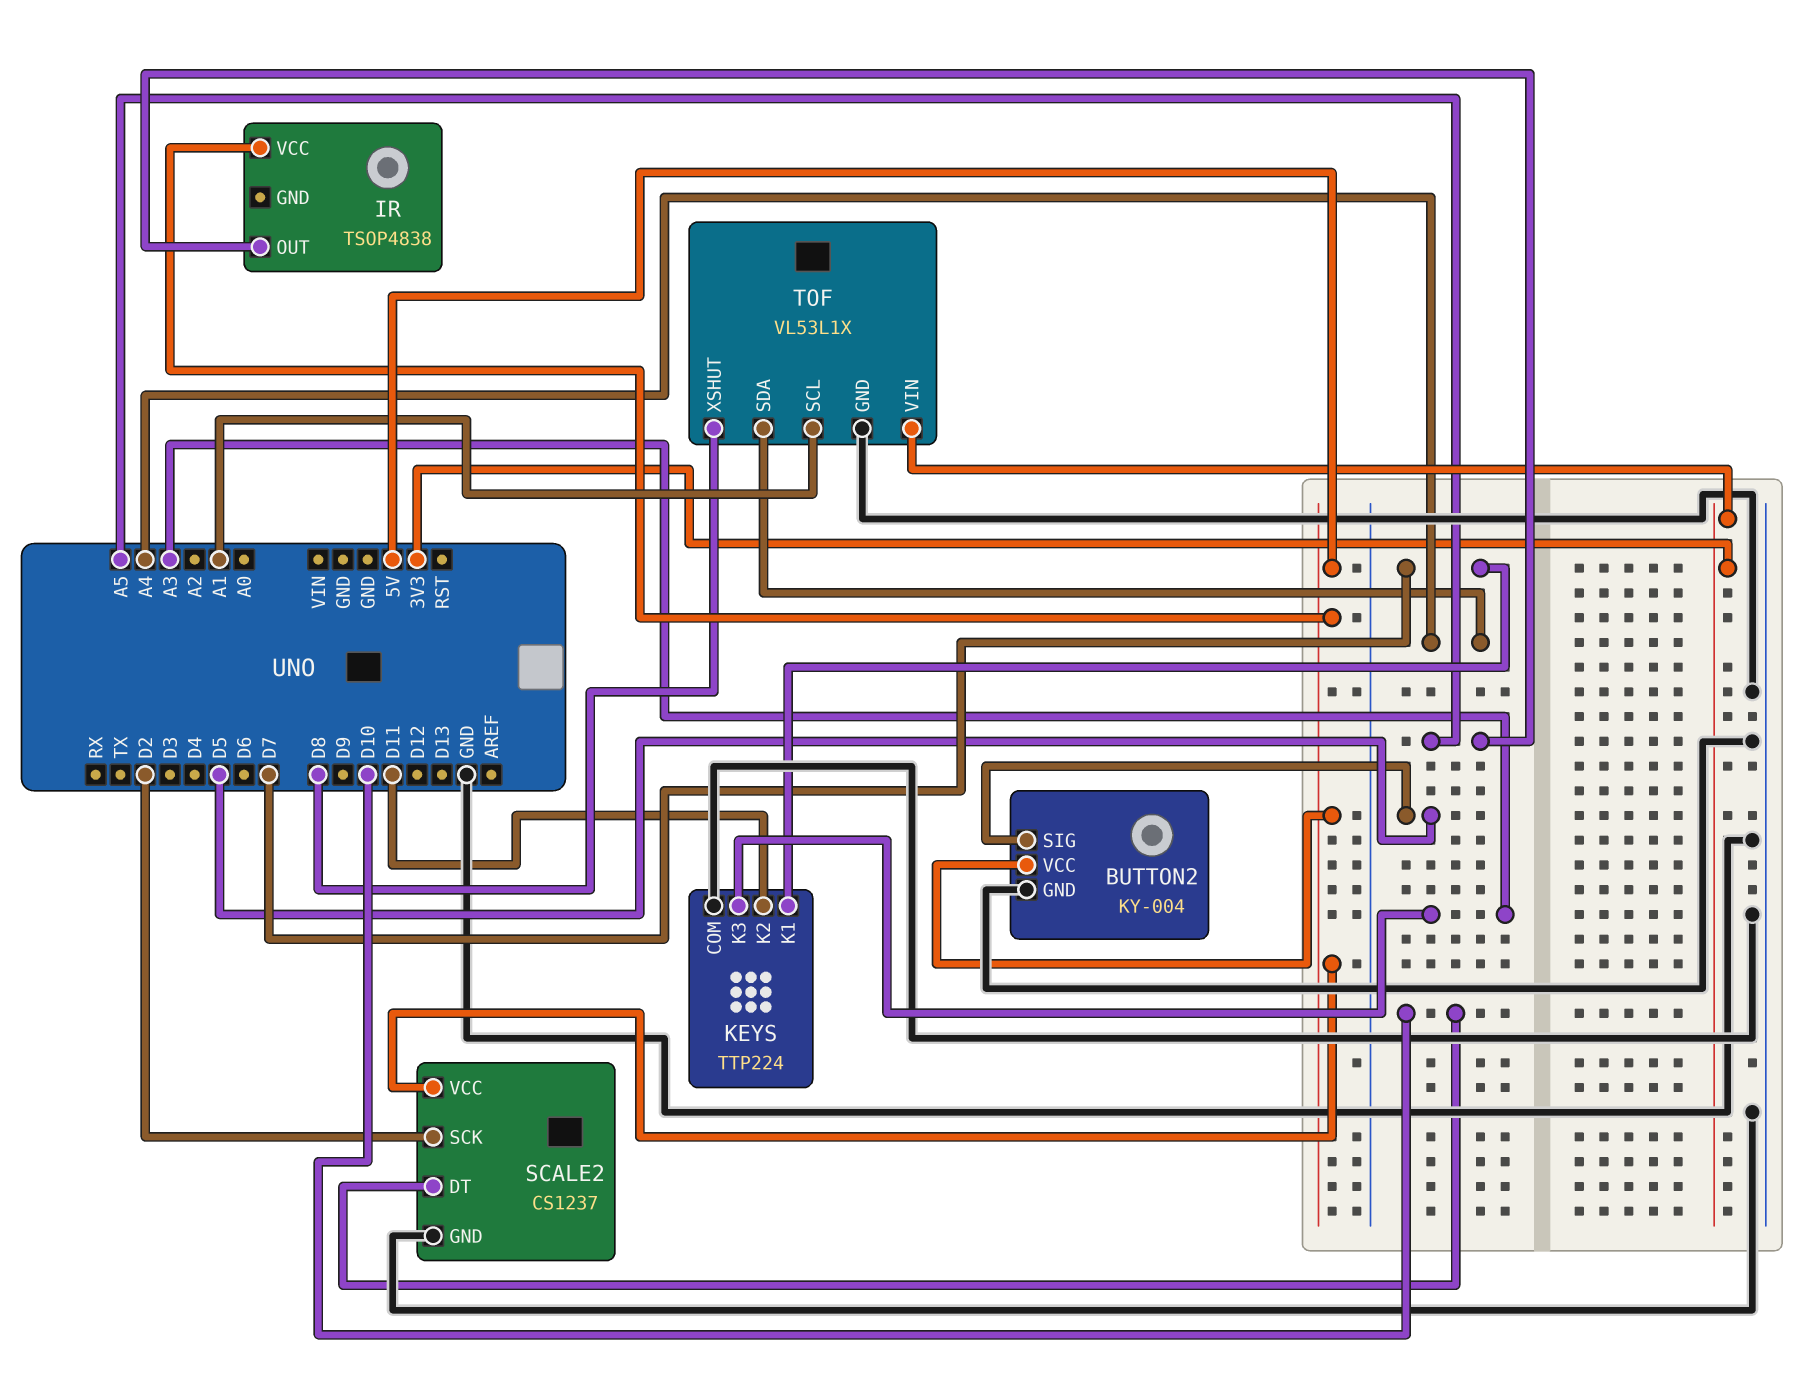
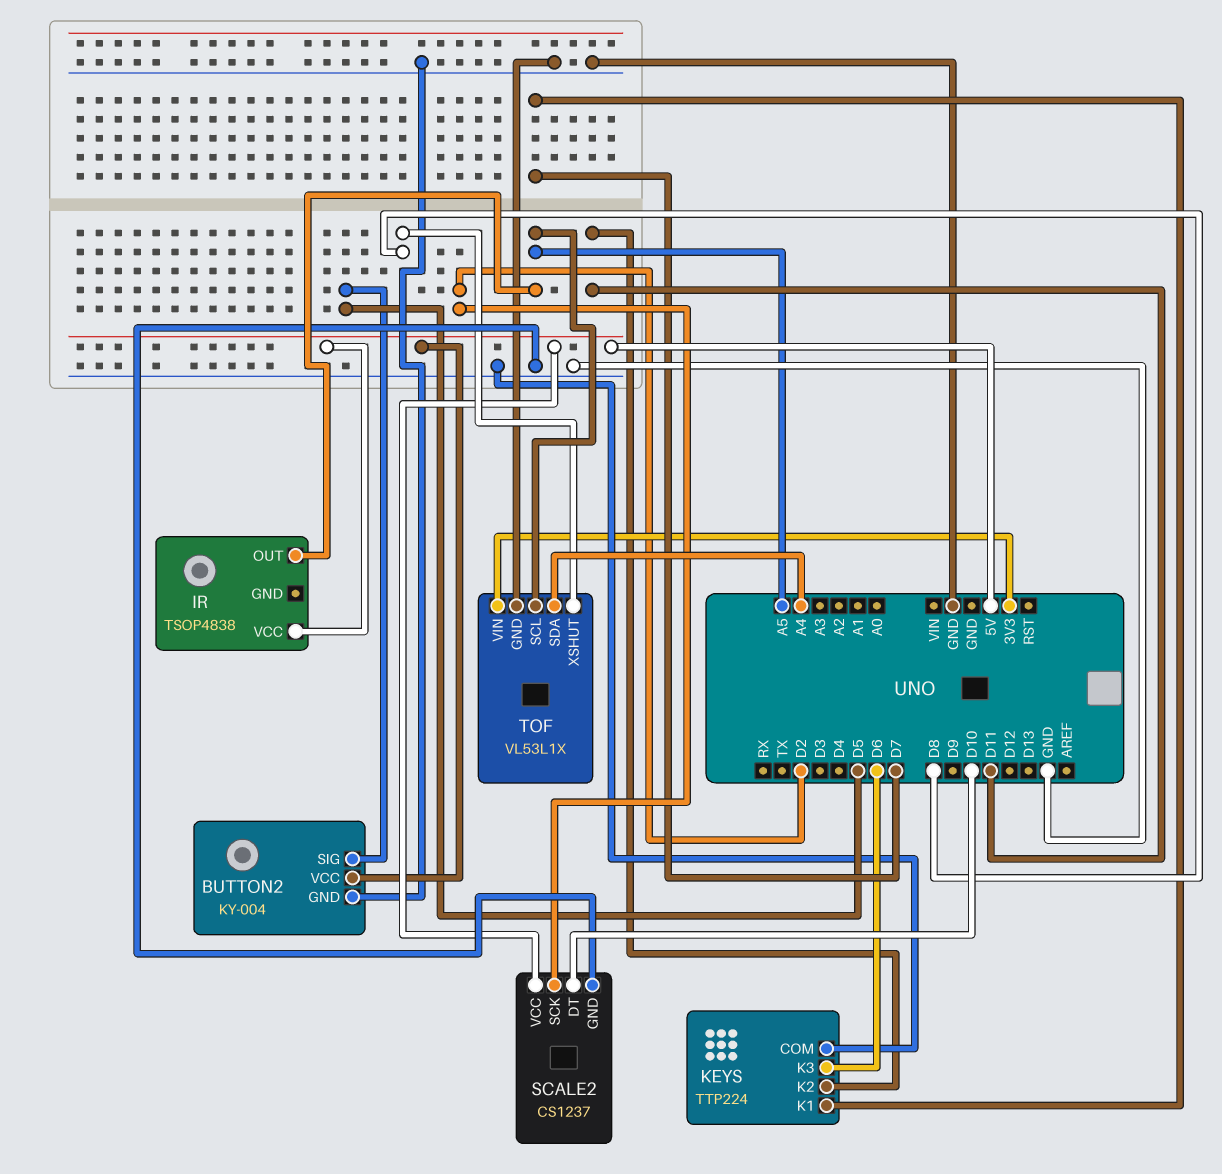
KEYS pin K3: A3 -> D6
TOF pin SCL: A1 -> A5

